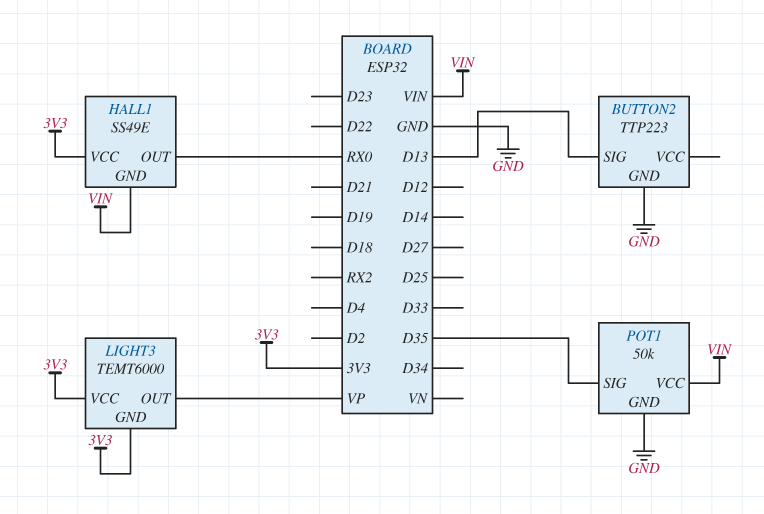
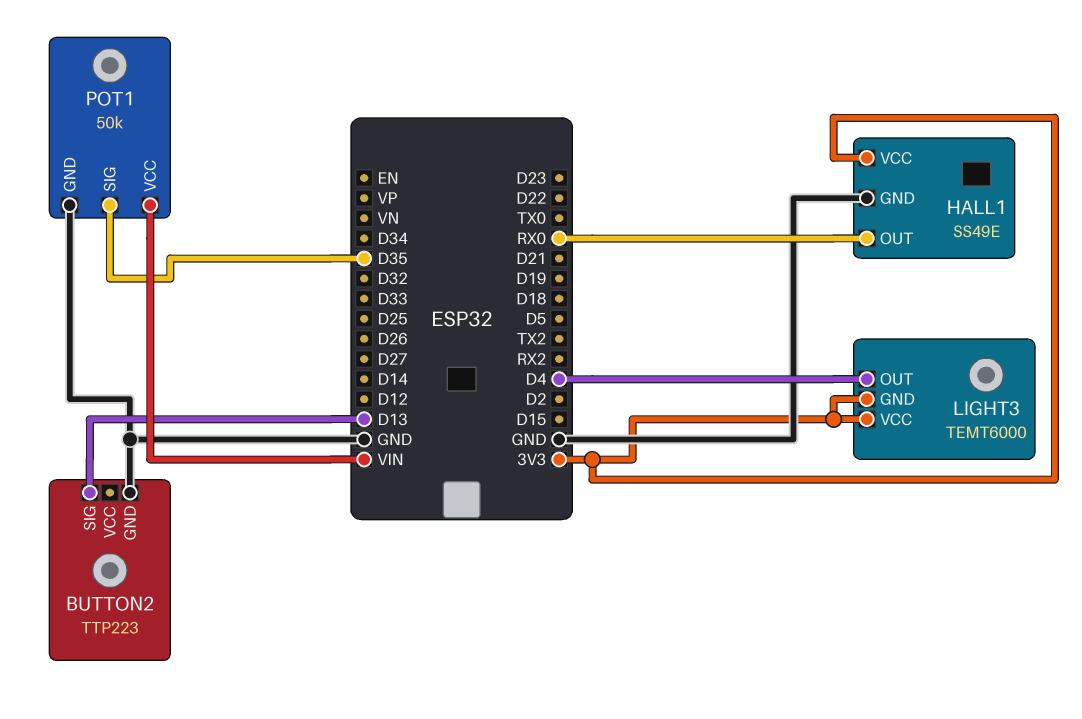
HALL1 pin GND: VIN -> GND
LIGHT3 pin OUT: VP -> D4

